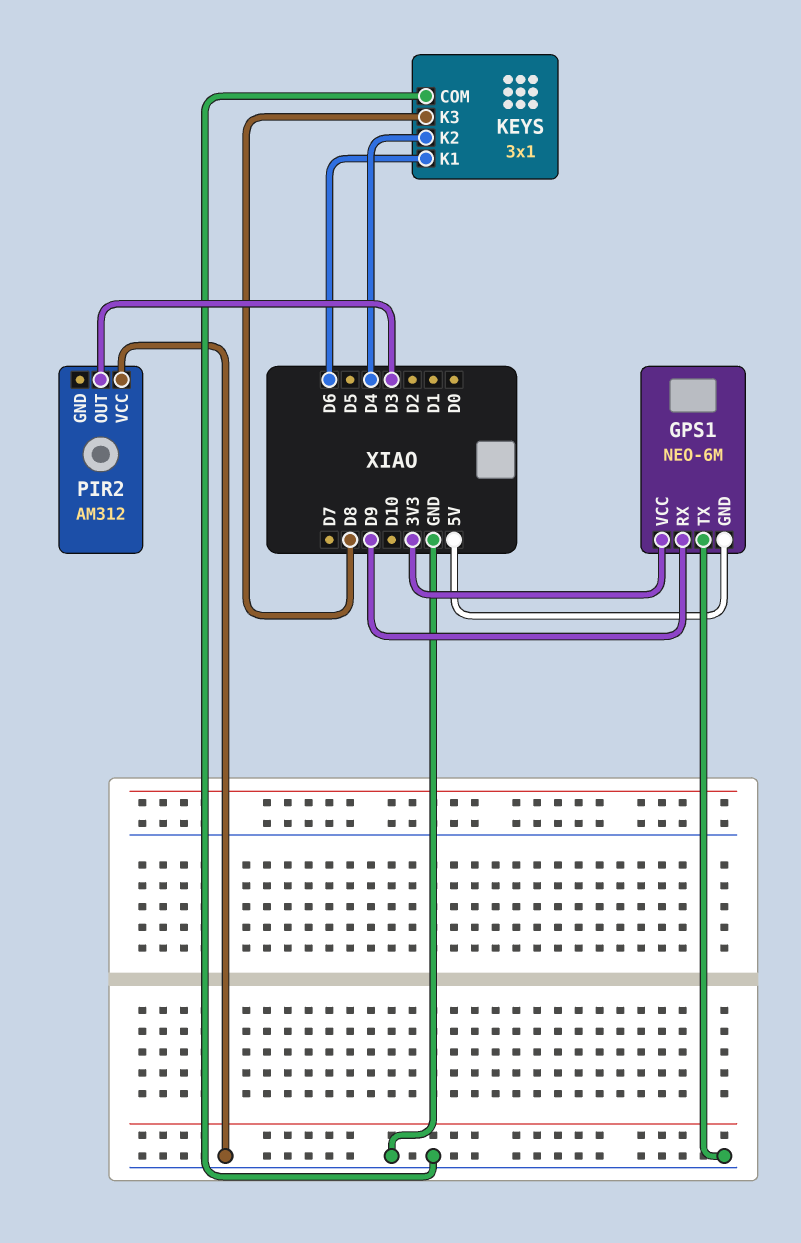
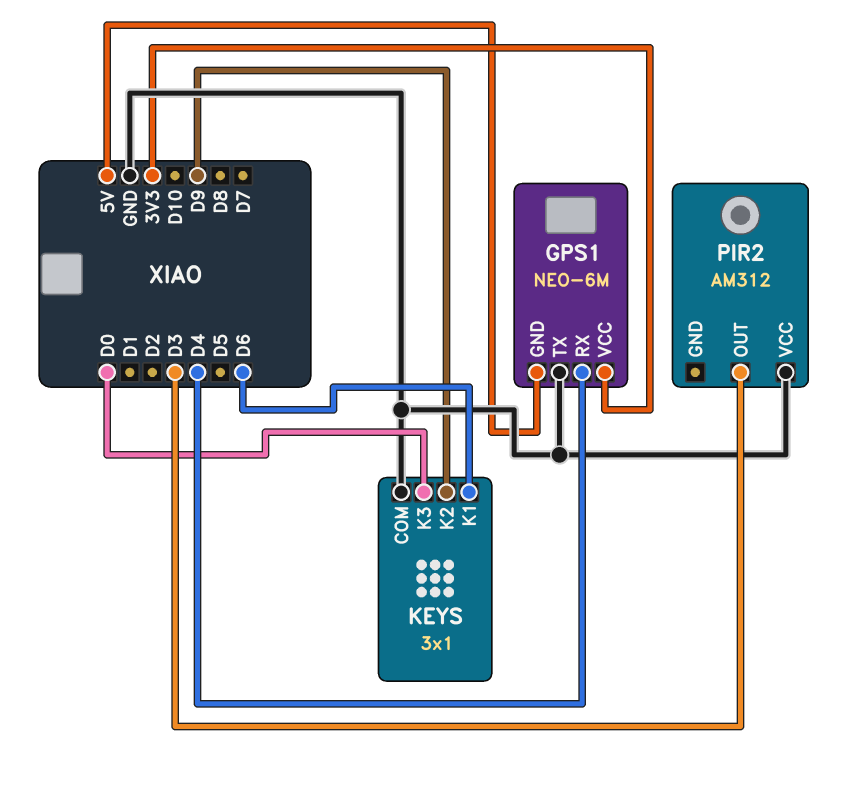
GPS1 pin RX: D9 -> D4
KEYS pin K2: D4 -> D9
KEYS pin K3: D8 -> D0

